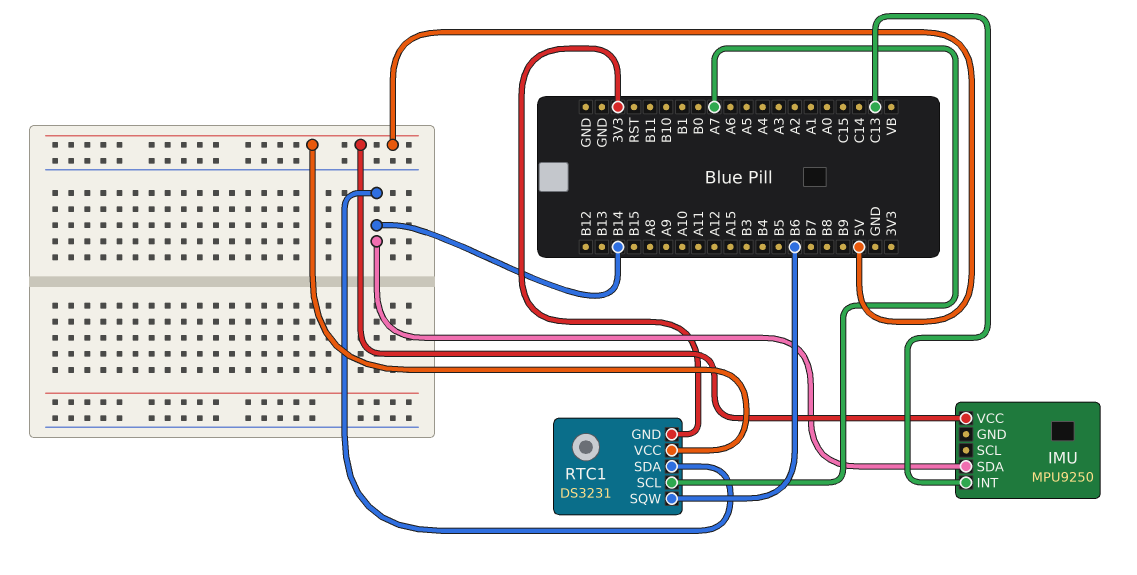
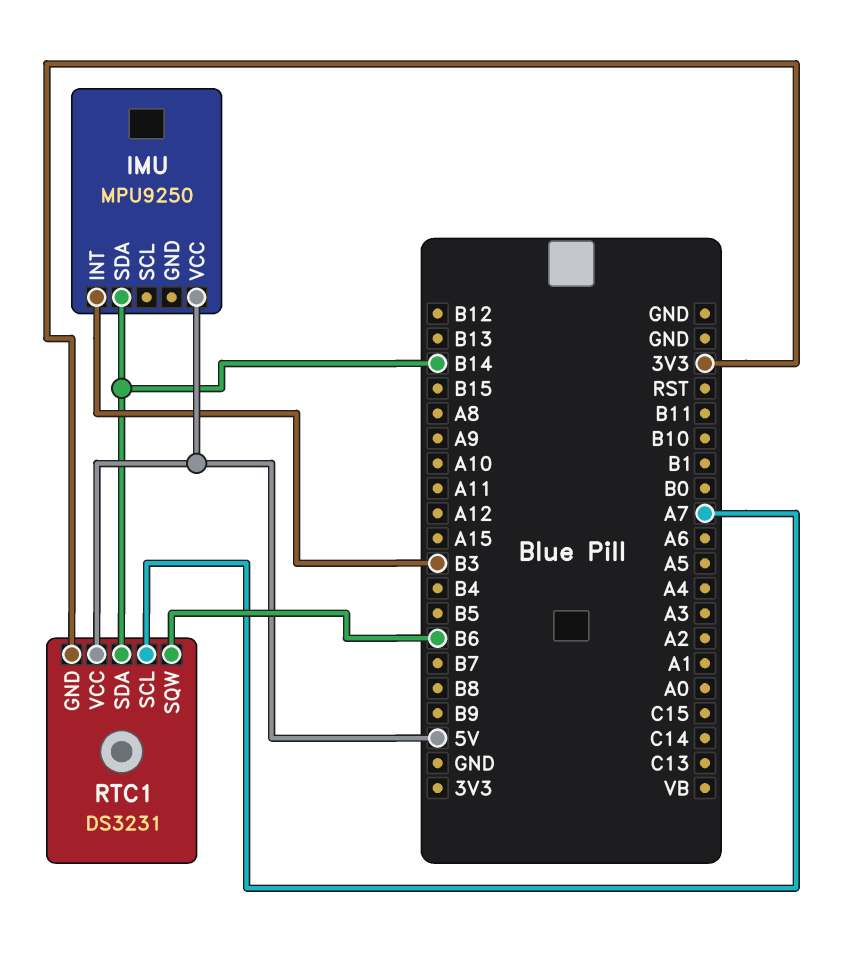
IMU pin INT: C13 -> B3

